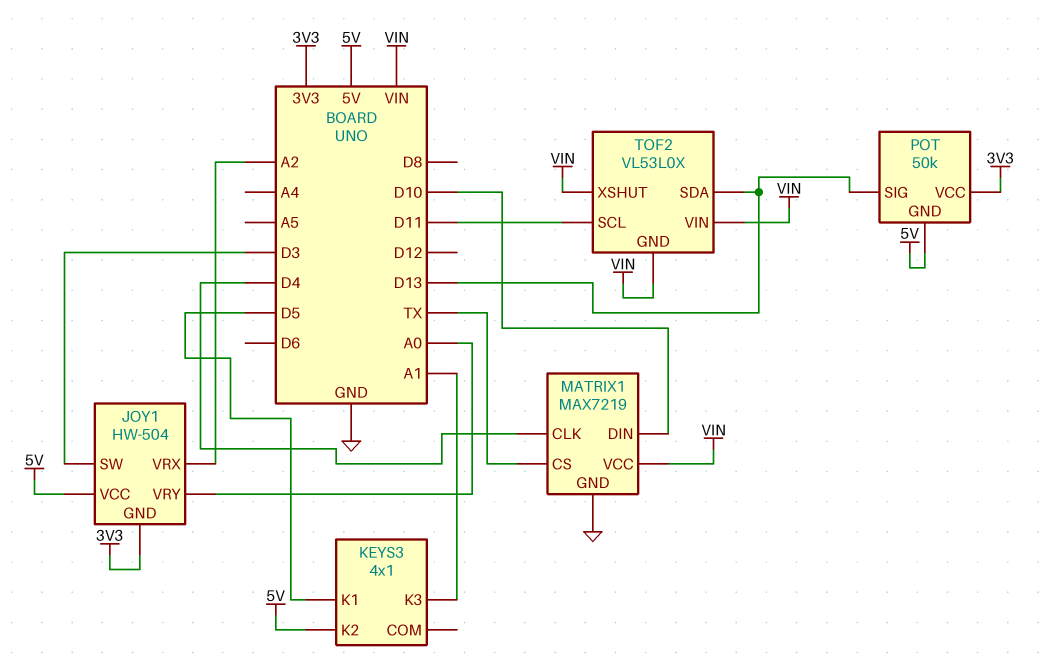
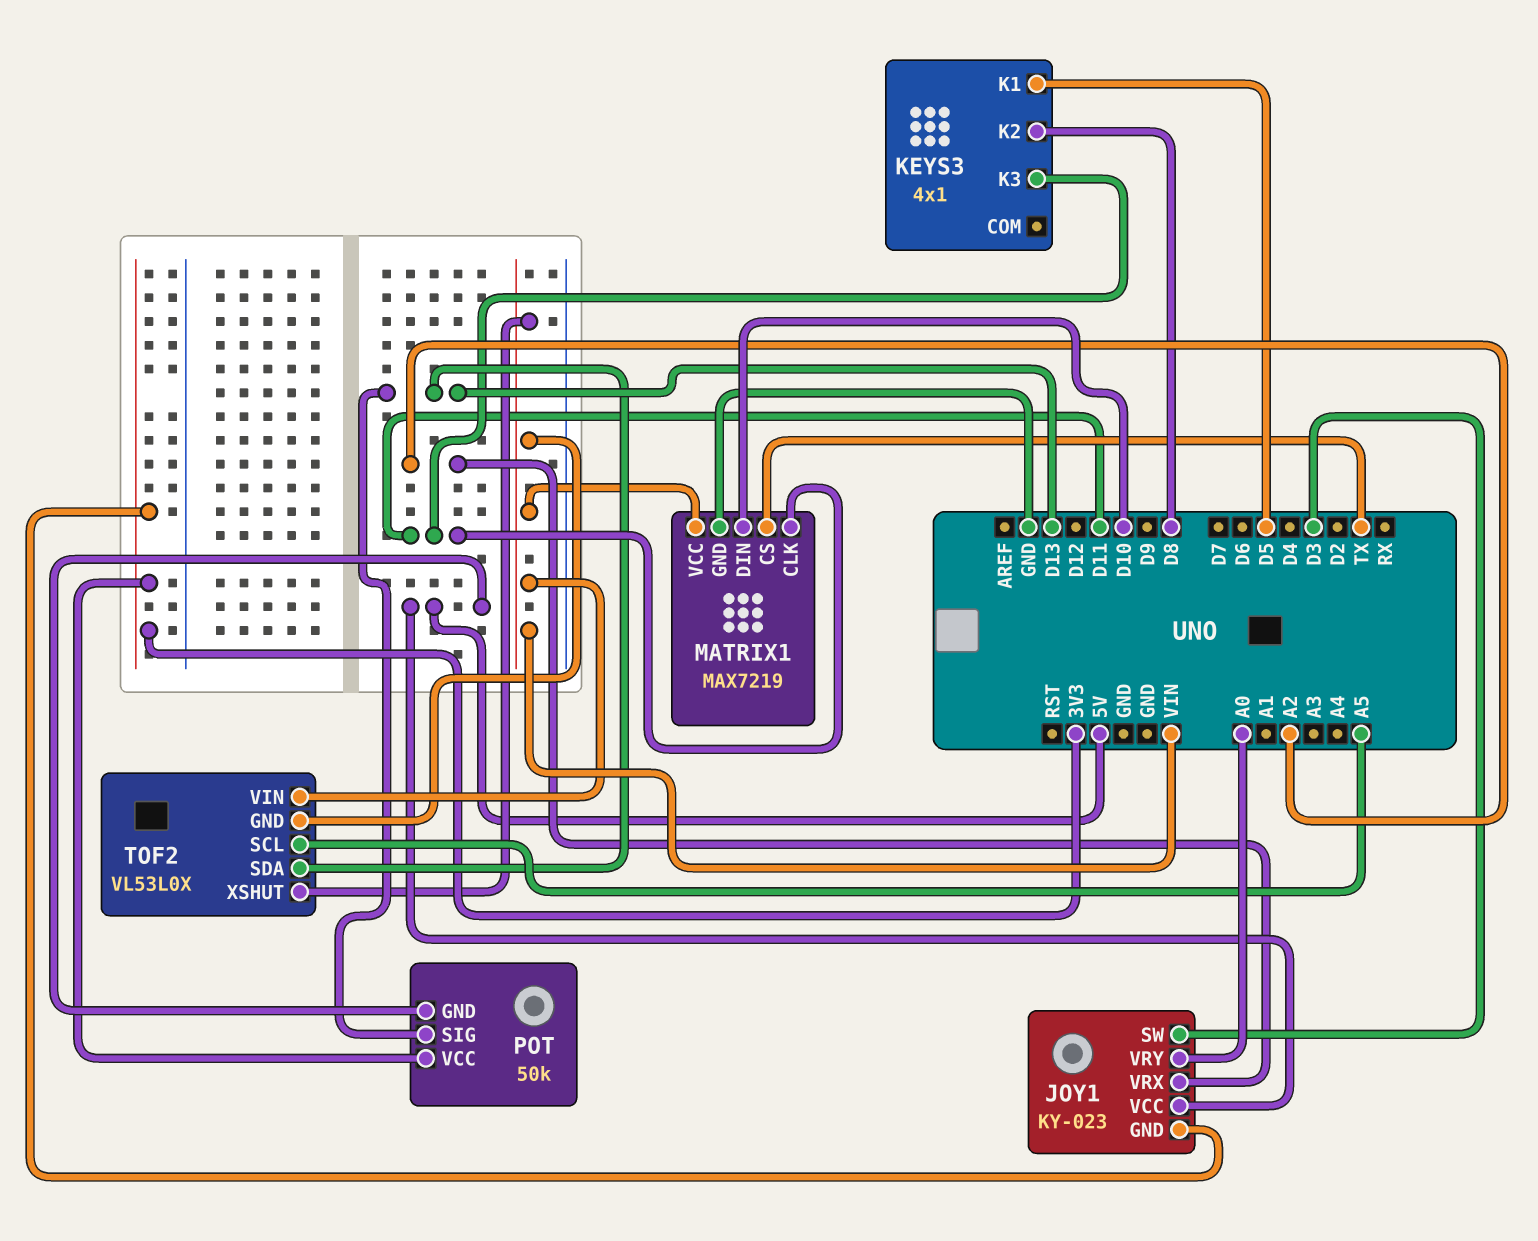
JOY1: HW-504 -> KY-023
KEYS3 pin K2: 5V -> D8
KEYS3 pin K3: A1 -> D11
MATRIX1 pin CLK: D4 -> D11
TOF2 pin SCL: D11 -> A5

